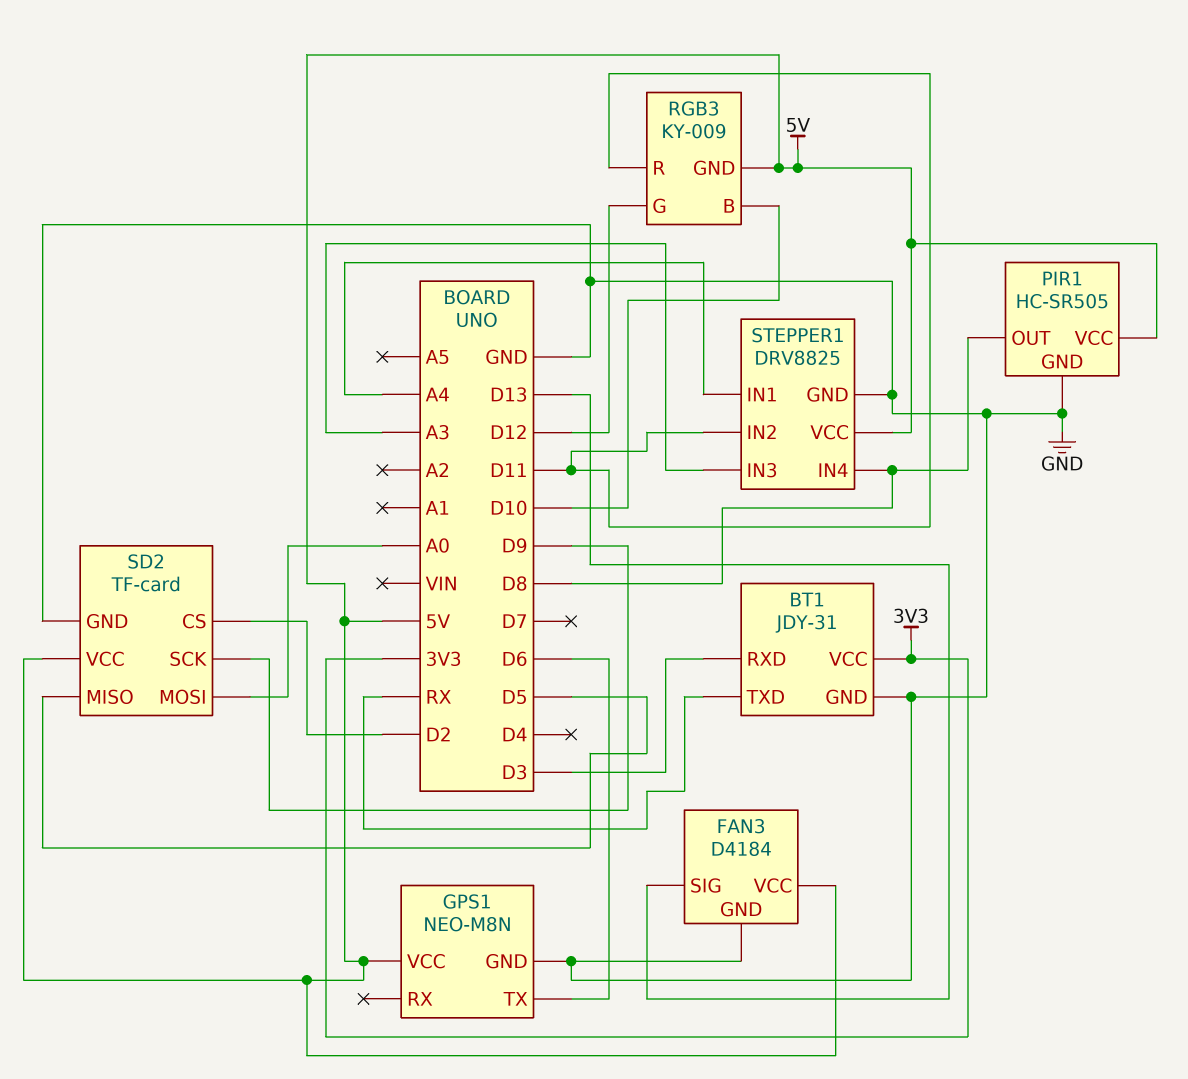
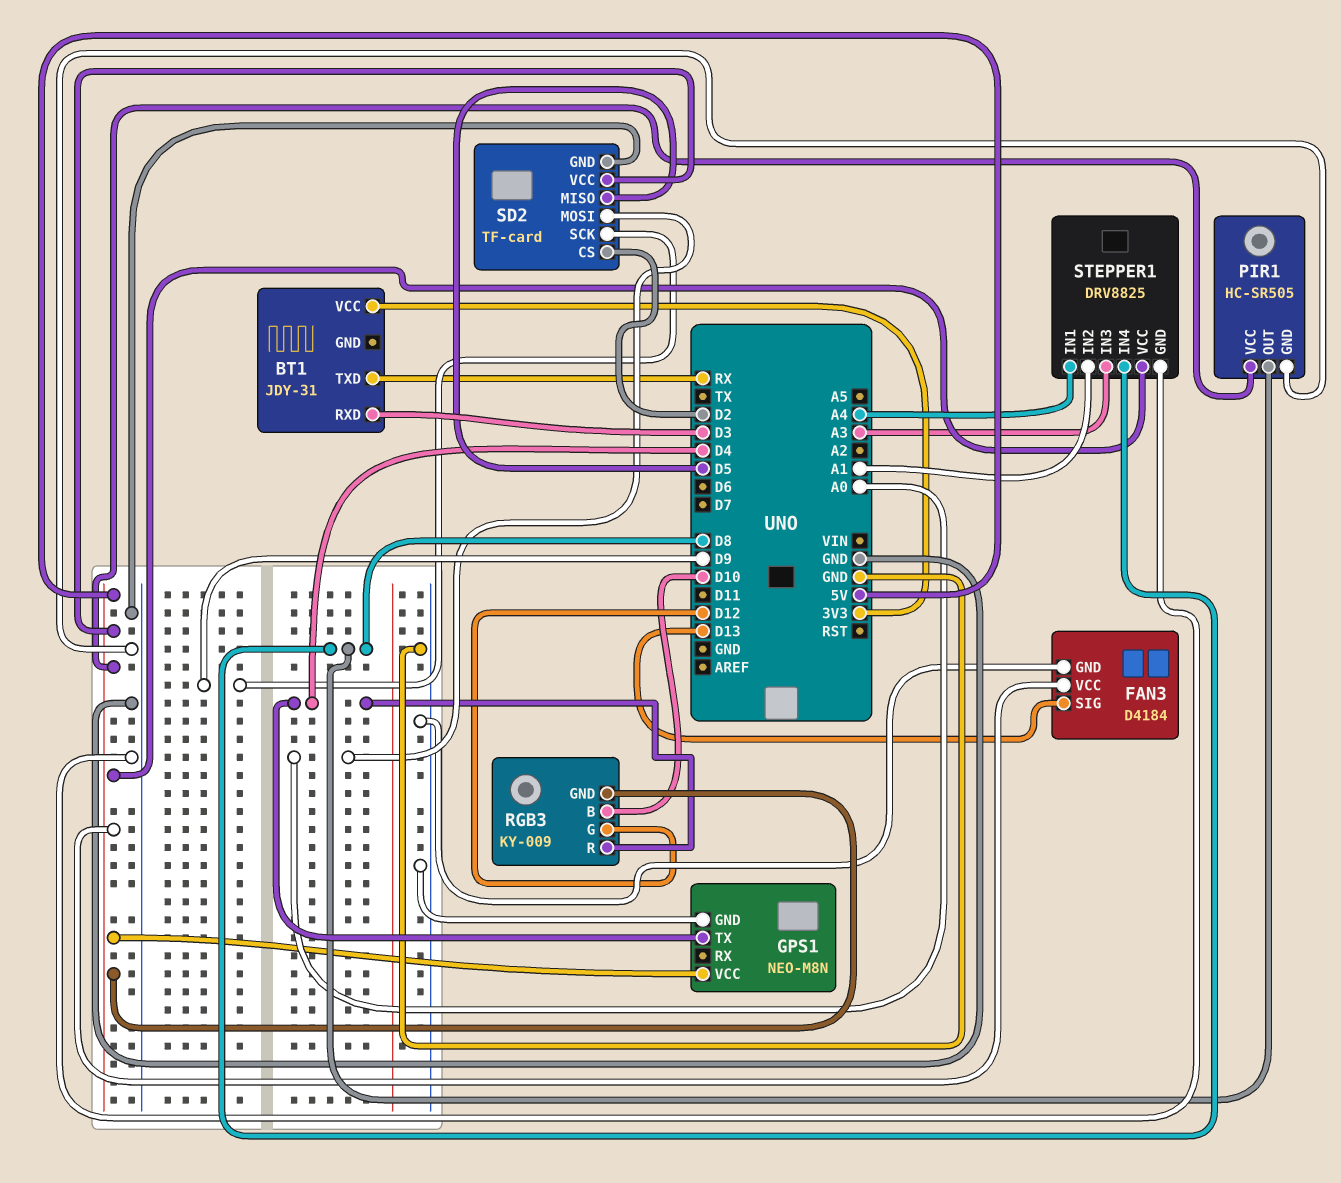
BT1 pin GND: GND -> none
GPS1 pin TX: D6 -> D4
RGB3 pin R: D11 -> D4
STEPPER1 pin IN2: D11 -> A1

